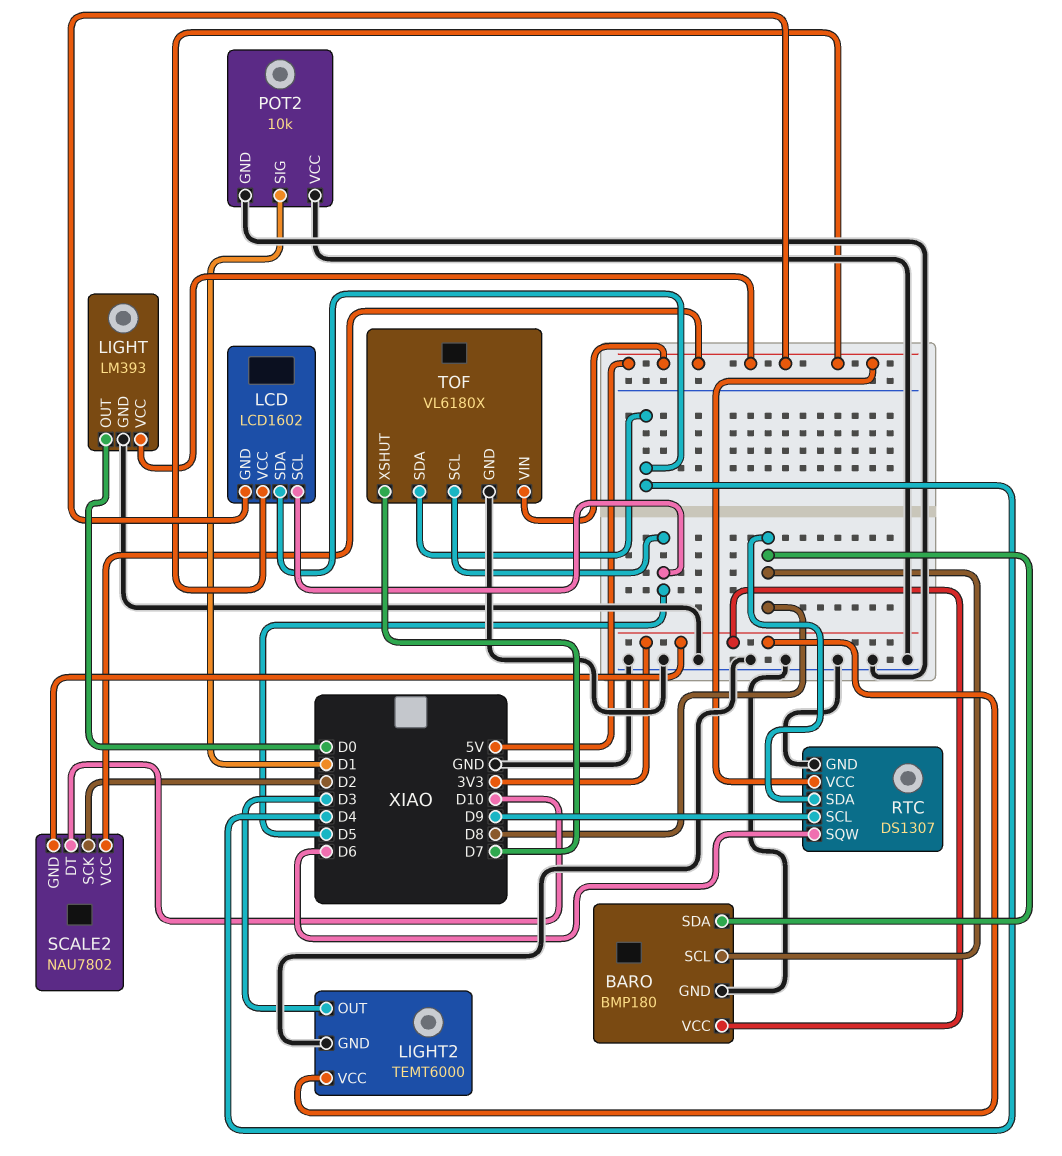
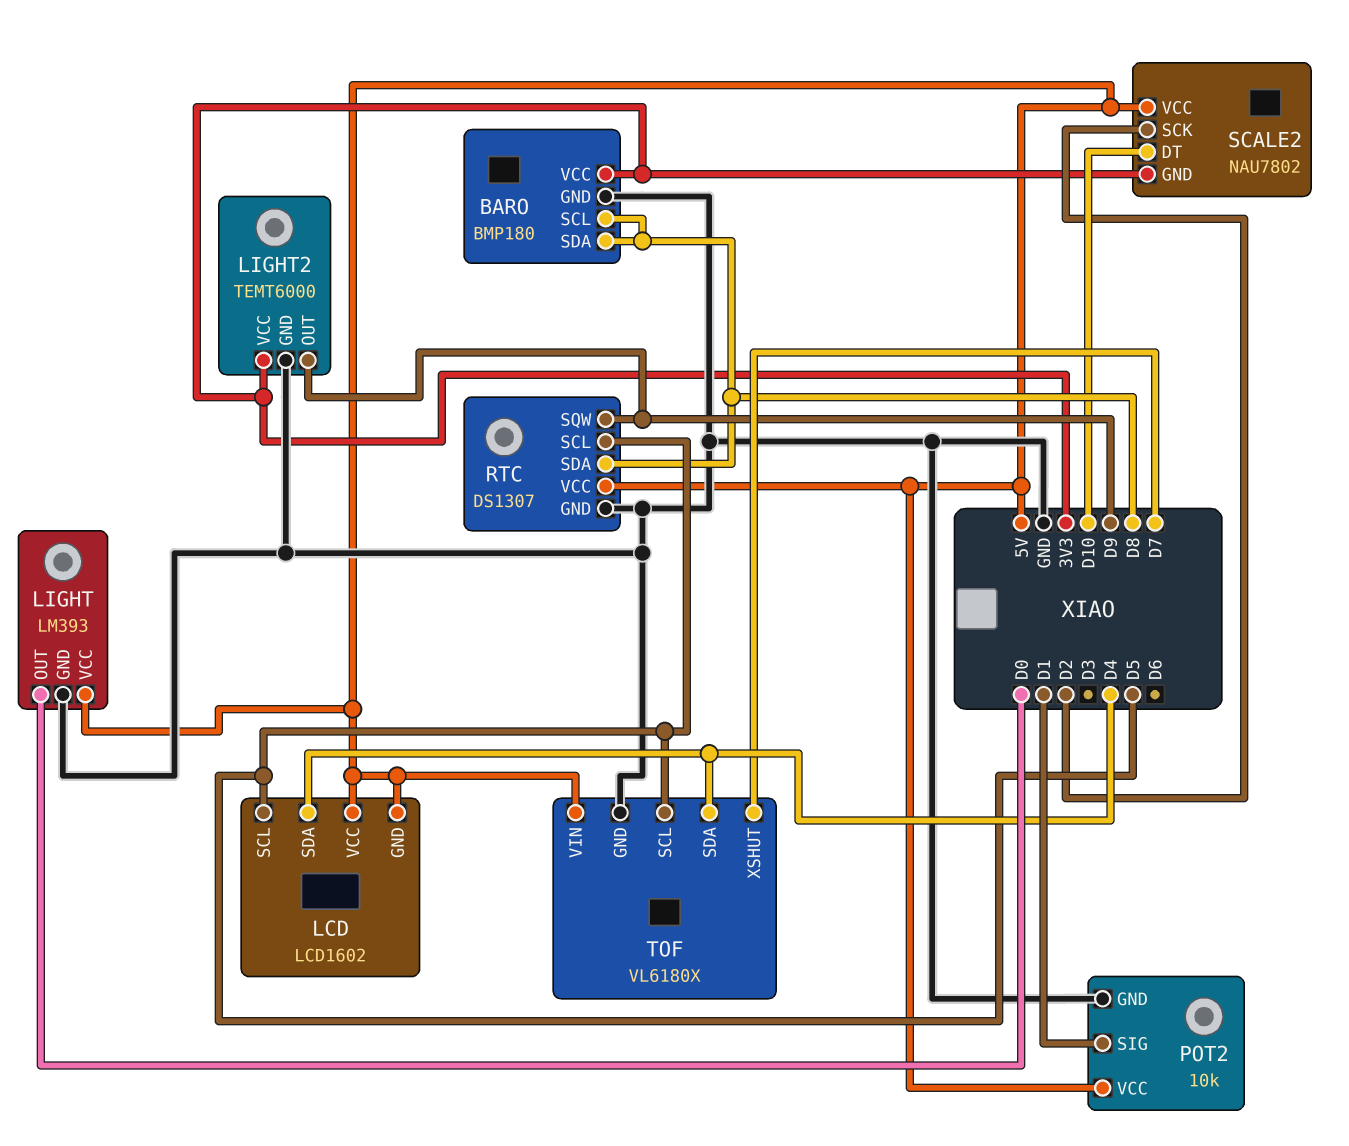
LIGHT2 pin OUT: D3 -> D9
POT2 pin VCC: GND -> 5V
RTC pin SCL: D9 -> D5
RTC pin SQW: D6 -> D9

